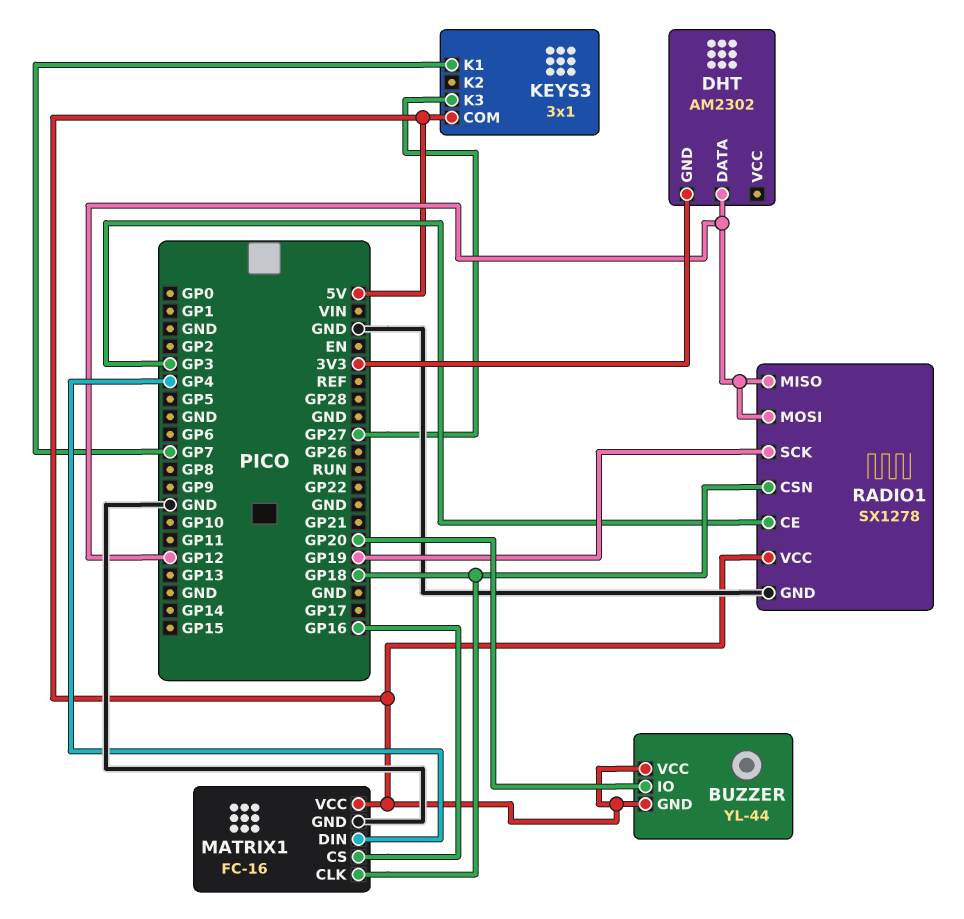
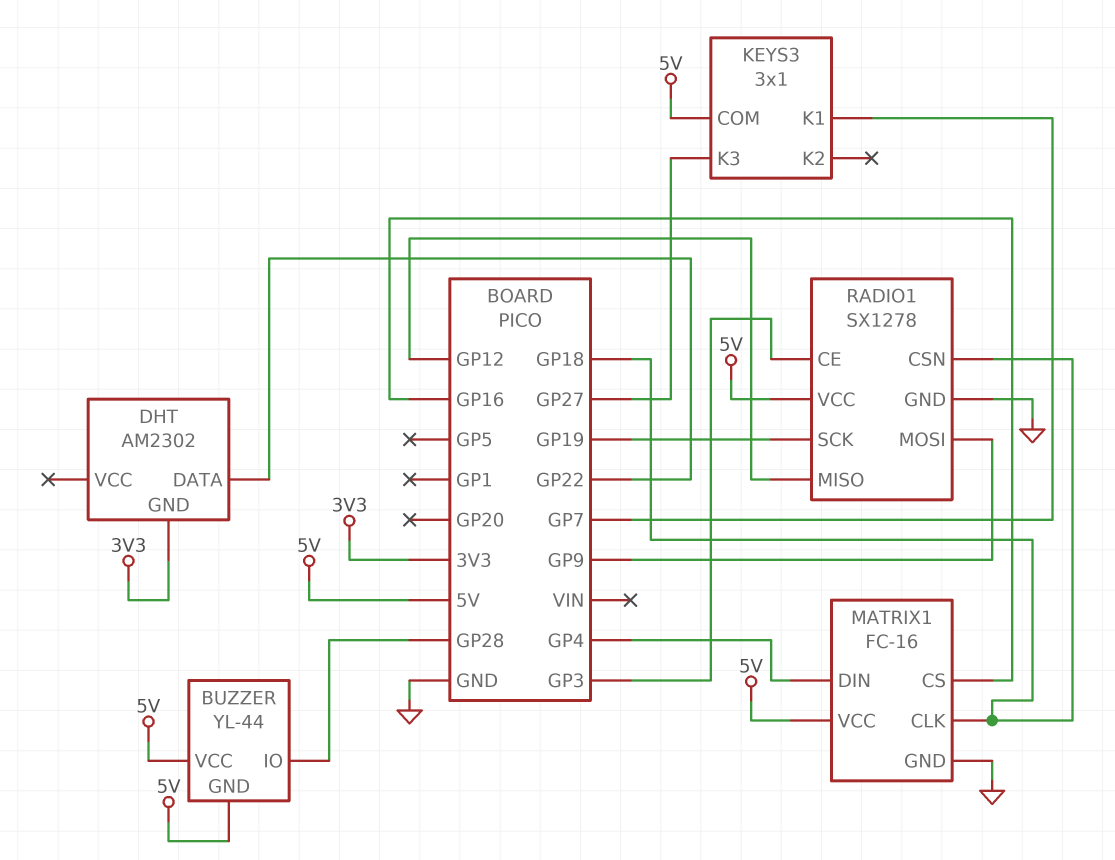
BUZZER pin IO: GP20 -> GP28
DHT pin DATA: GP12 -> GP22
RADIO1 pin MOSI: GP12 -> GP9

